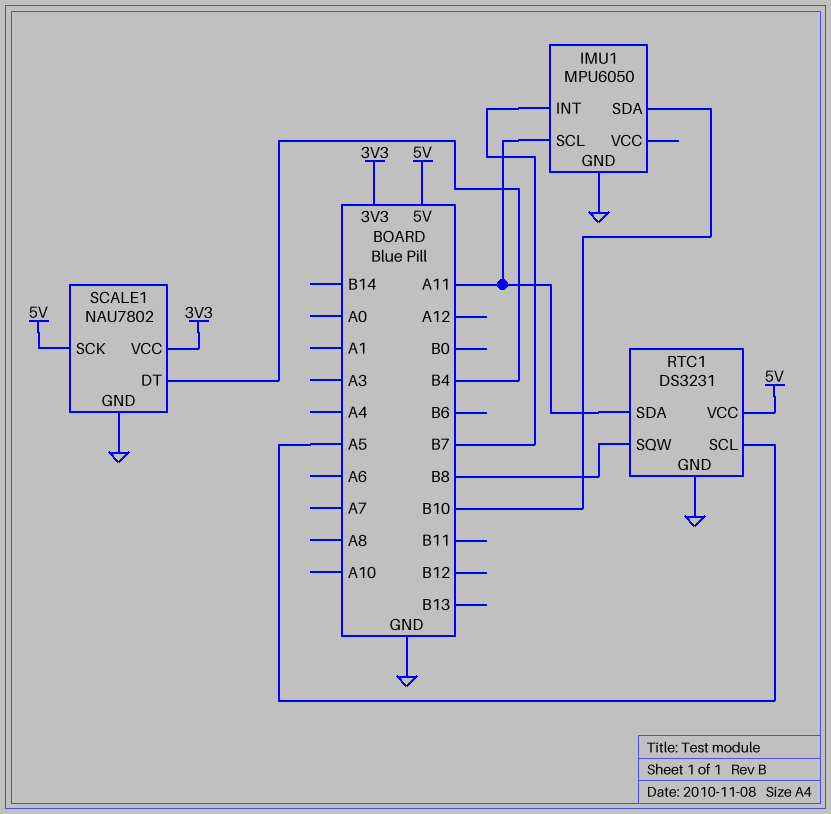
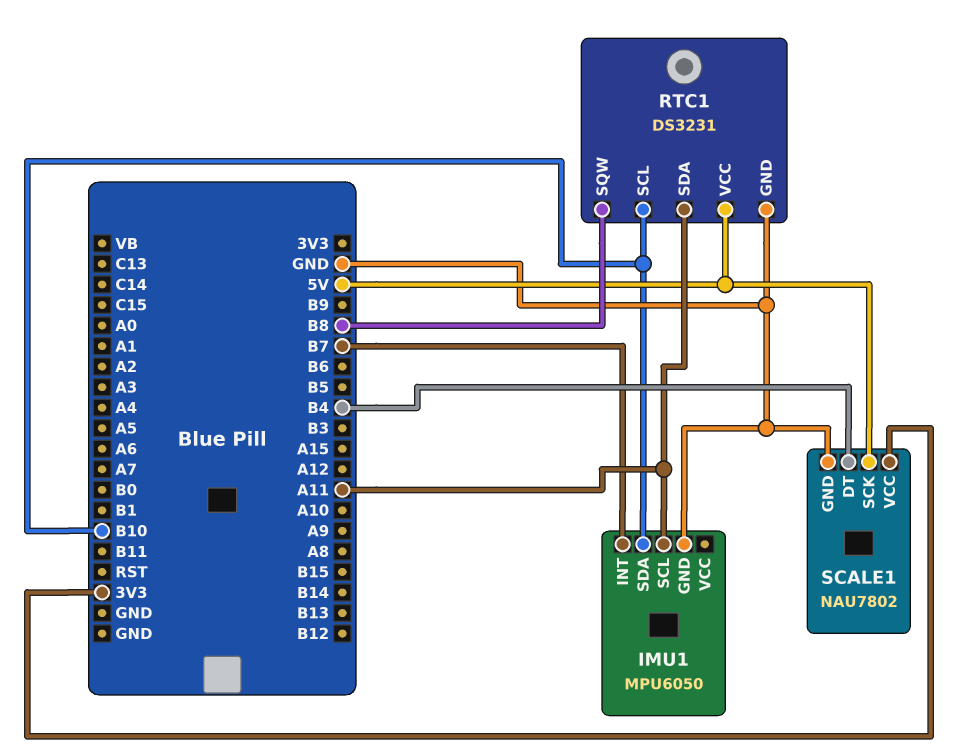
RTC1 pin SCL: A5 -> B10

